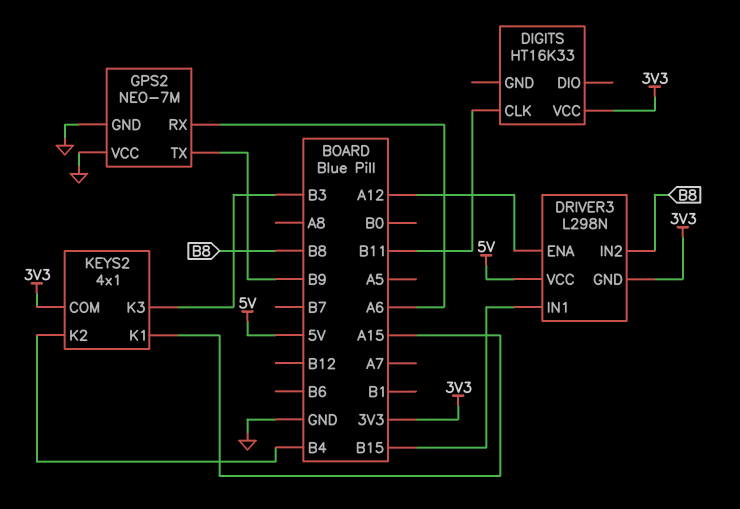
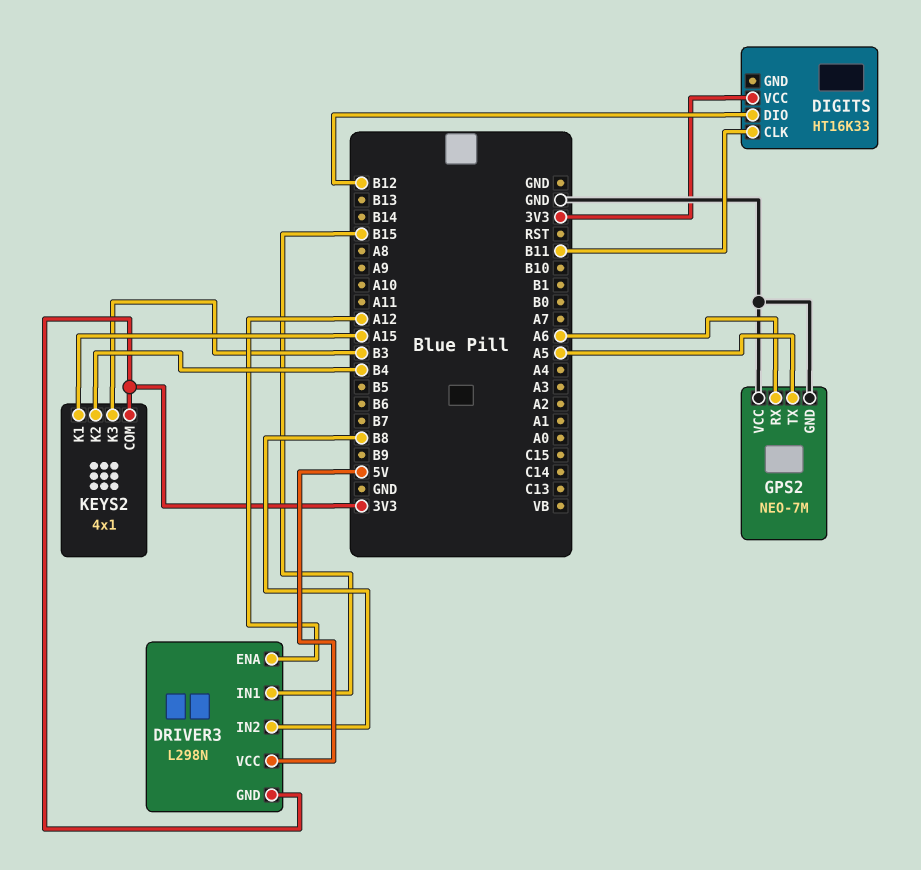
DIGITS pin DIO: none -> B12
GPS2 pin TX: B9 -> A5

